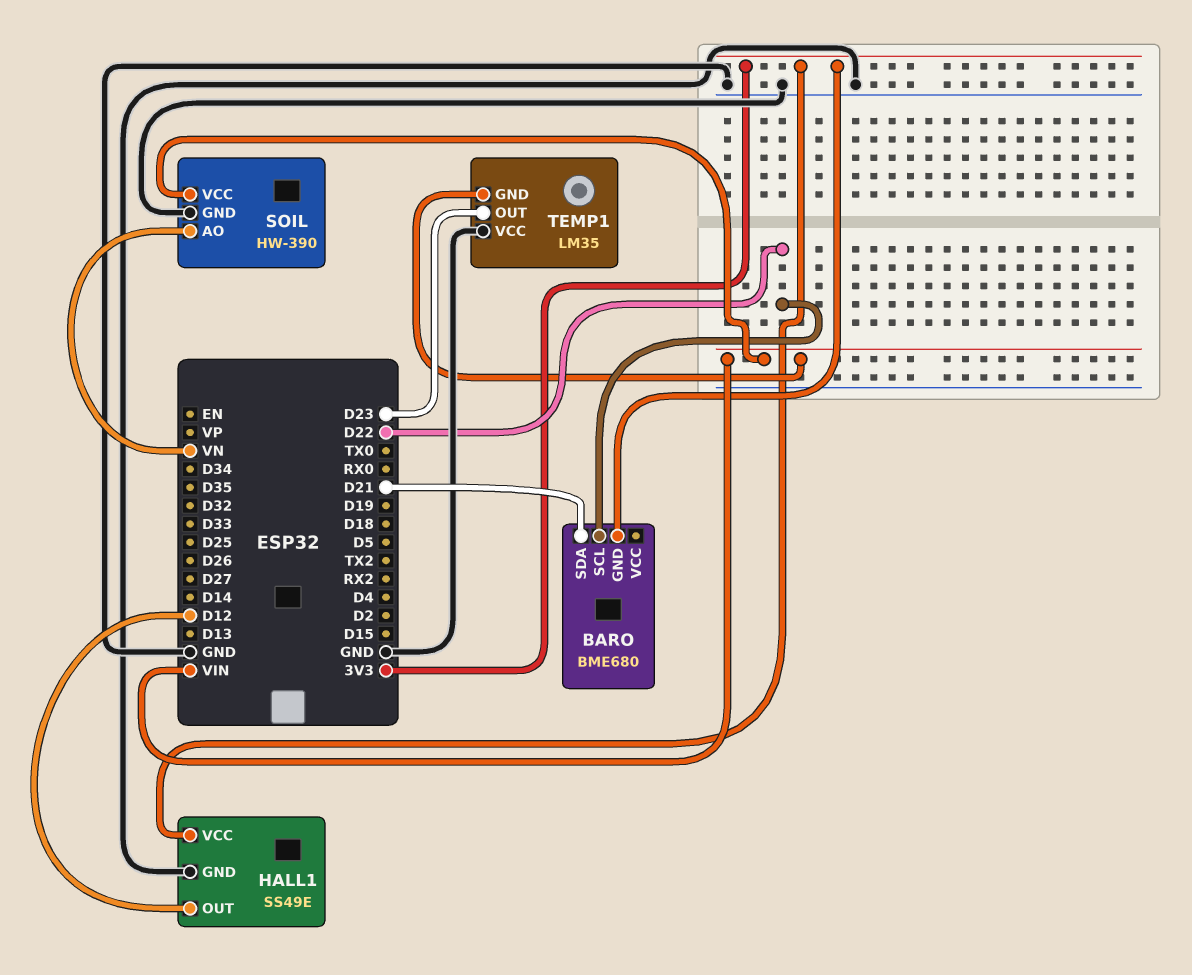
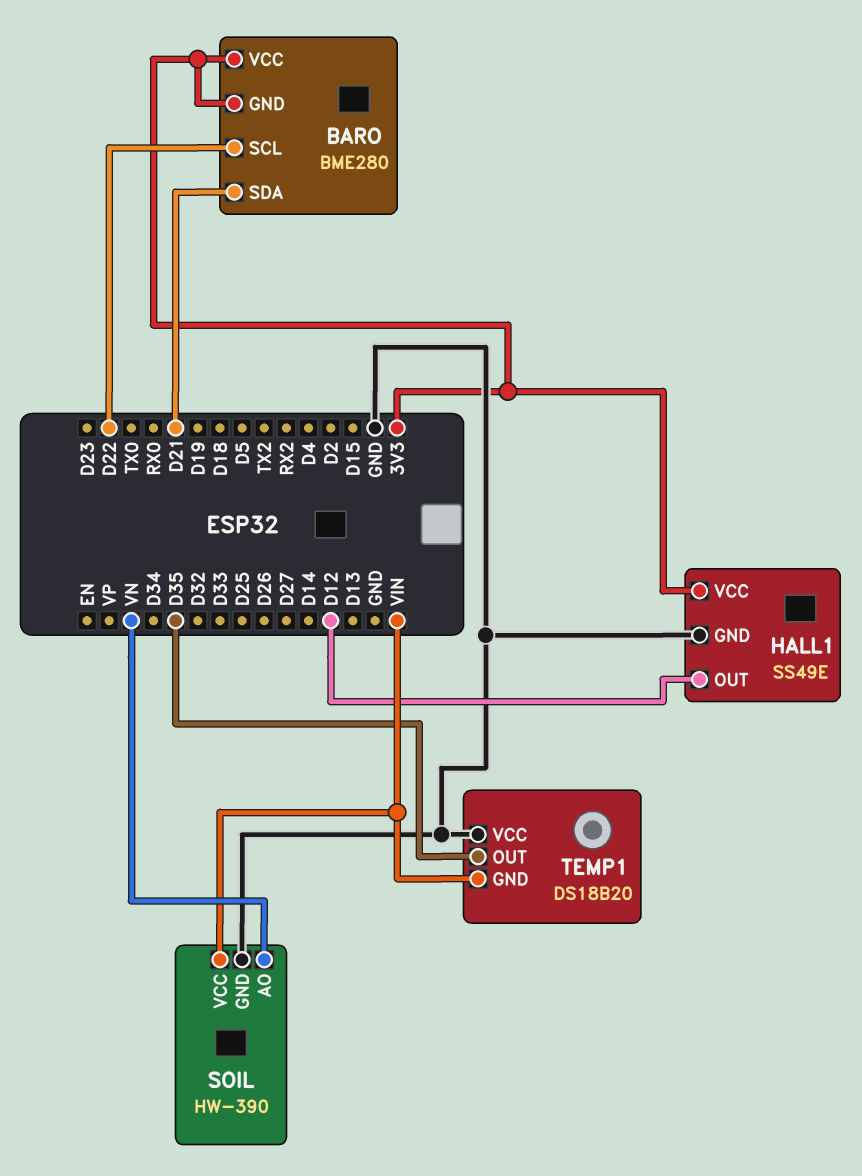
BARO: BME680 -> BME280
BARO pin VCC: none -> 3V3
TEMP1: LM35 -> DS18B20
TEMP1 pin OUT: D23 -> D35

